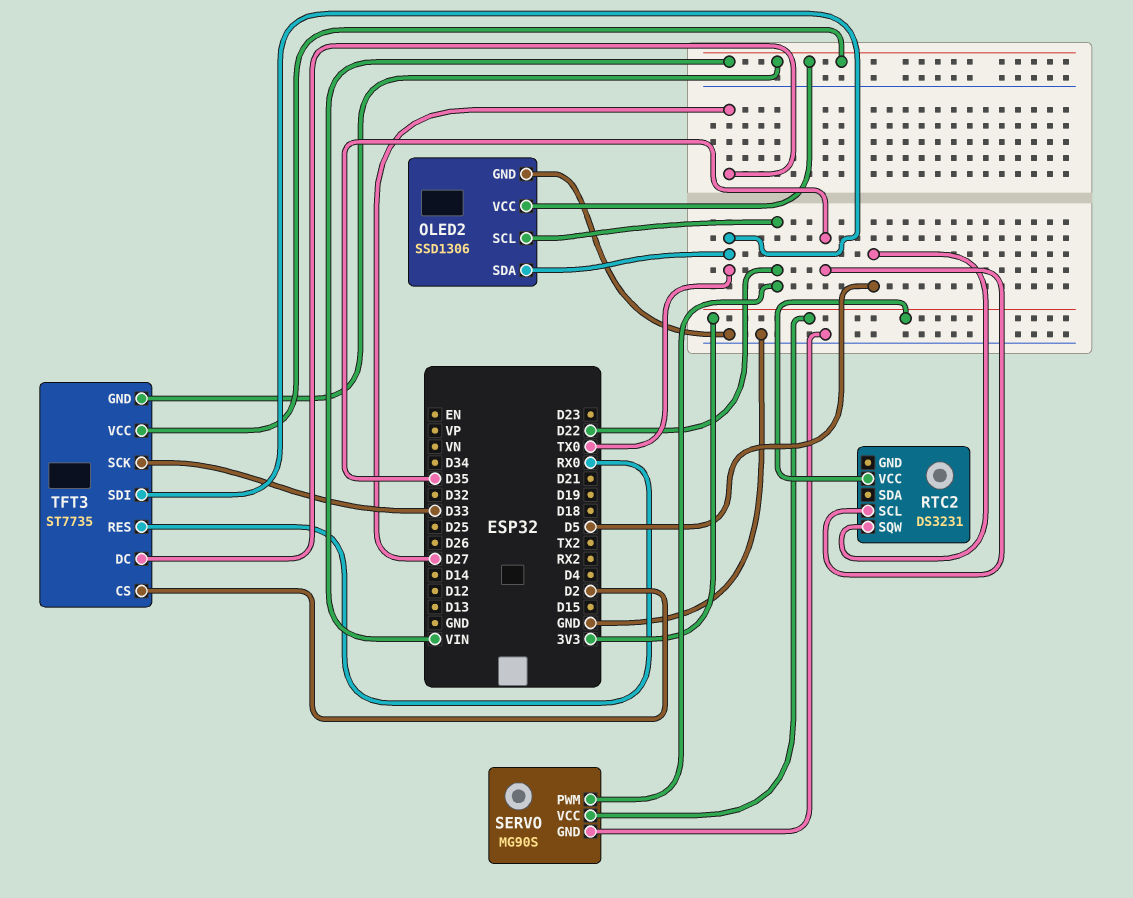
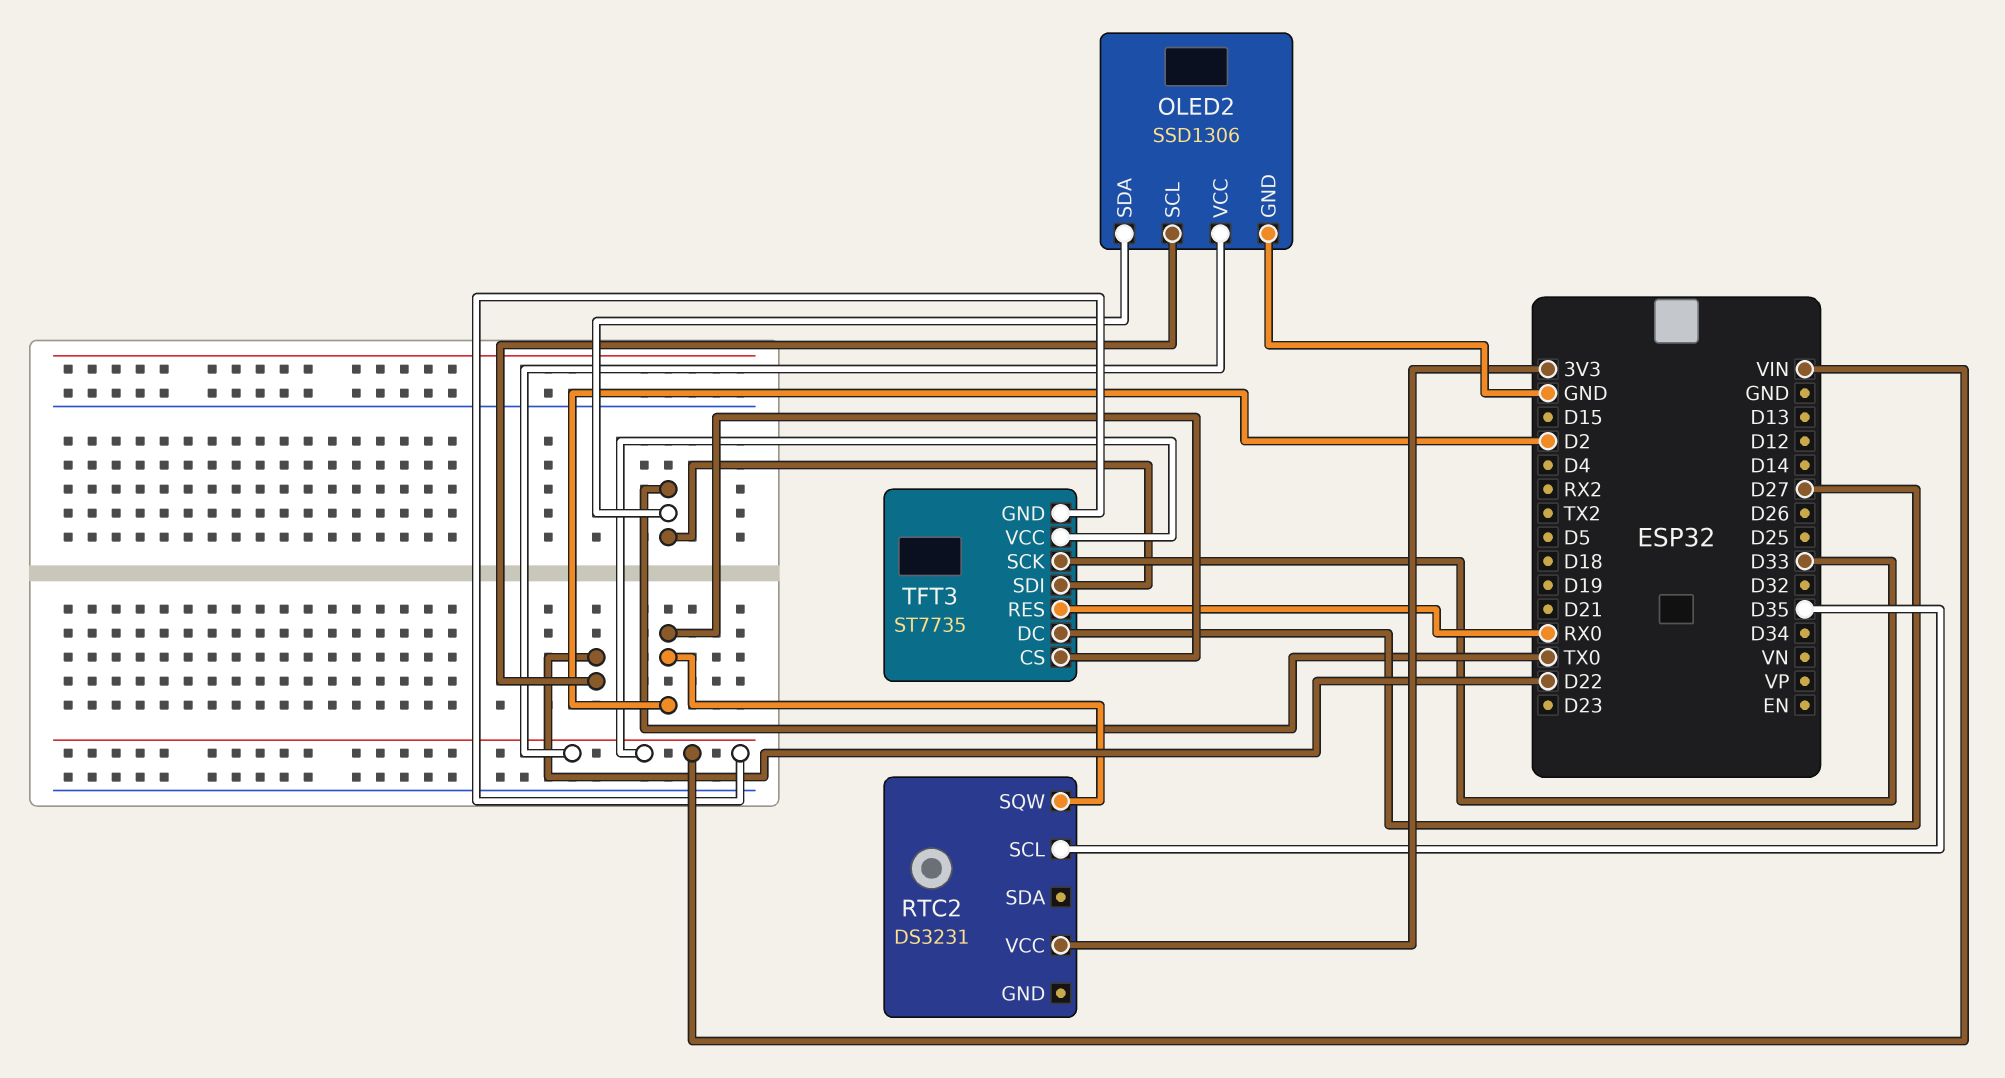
RTC2 pin SQW: D5 -> D2
SERVO: MG90S -> none
SERVO pin GND: GND -> none
SERVO pin PWM: D22 -> none
SERVO pin VCC: 3V3 -> none

